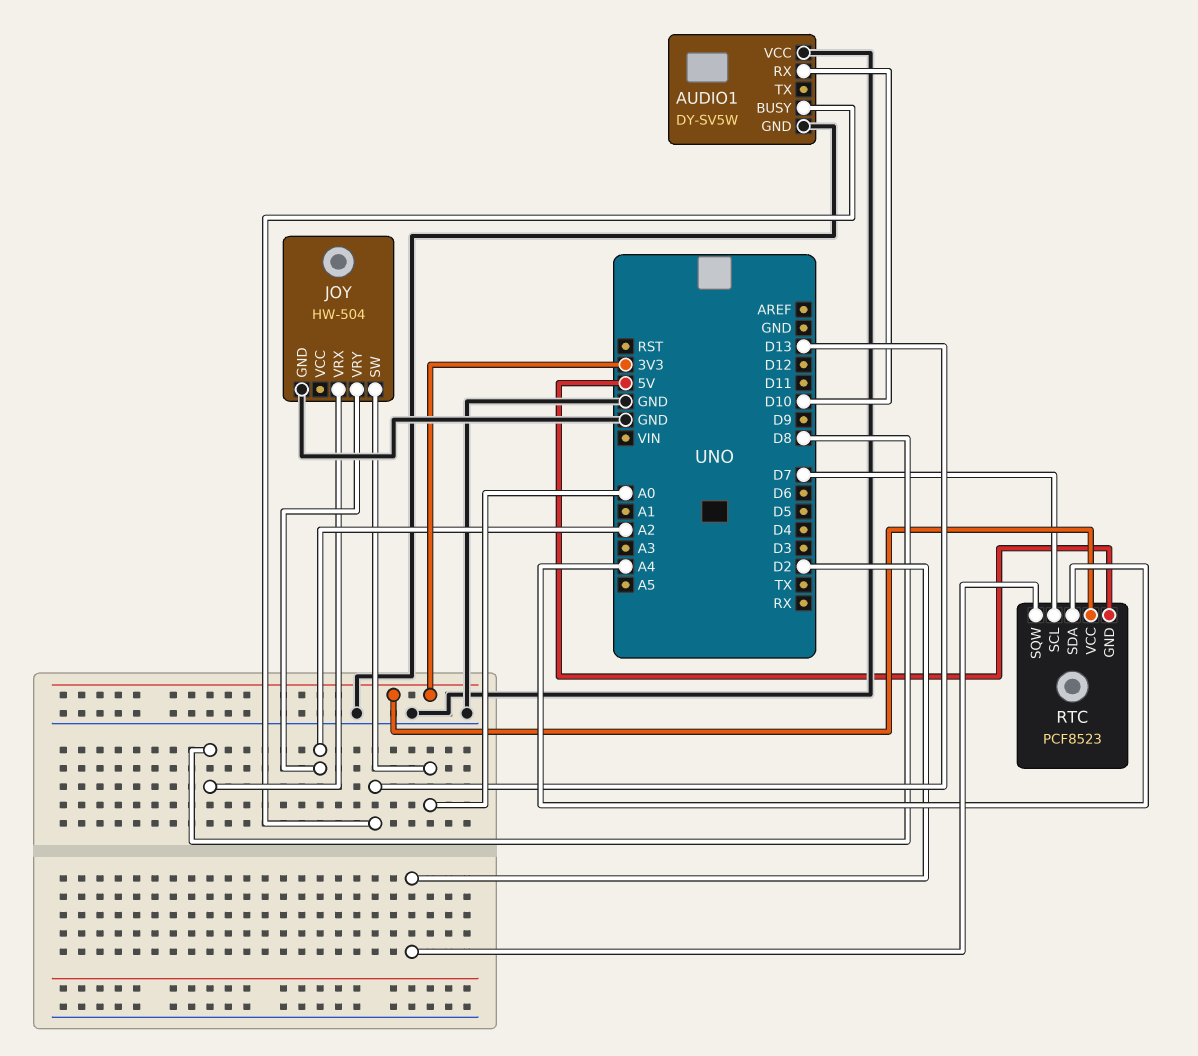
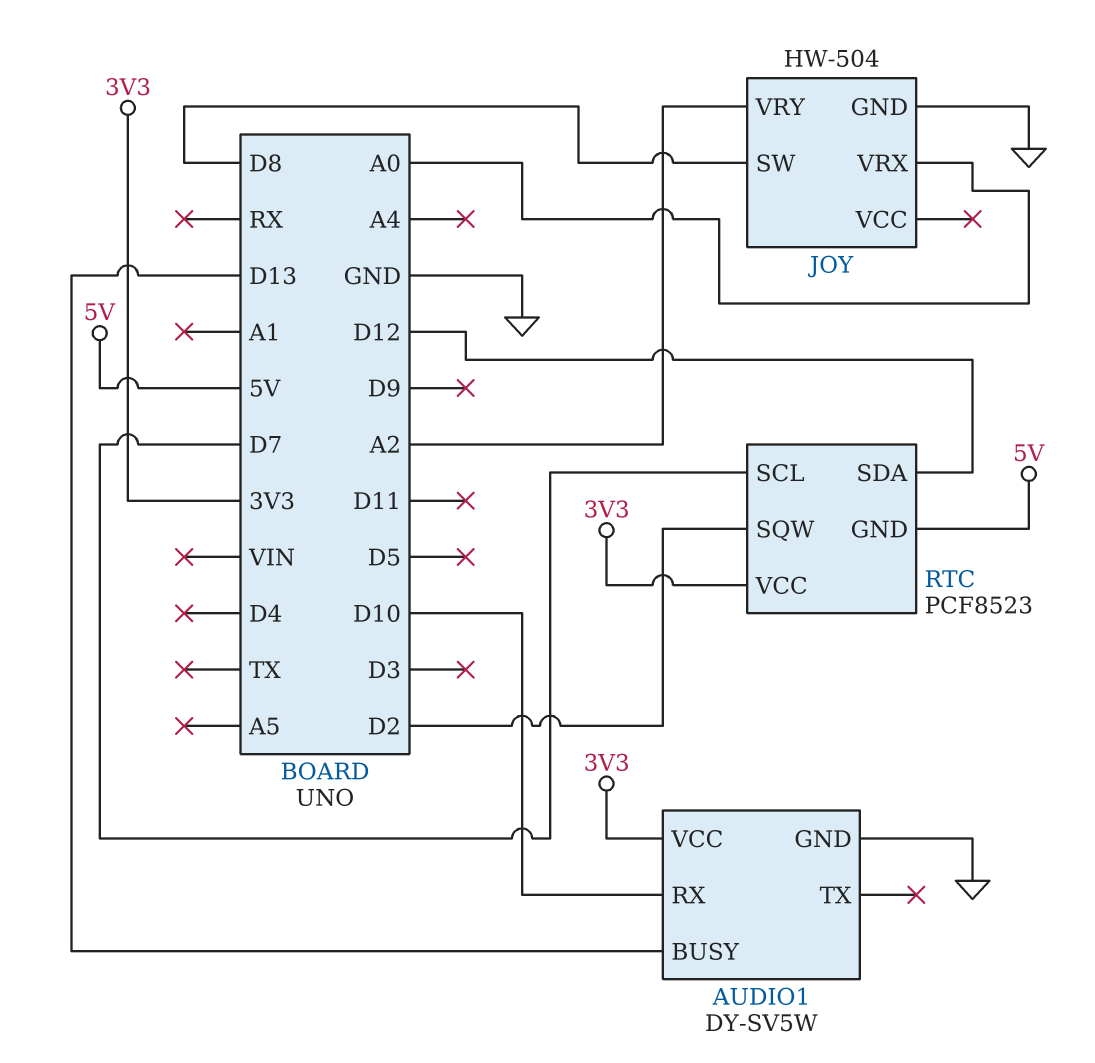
AUDIO1 pin VCC: GND -> 3V3
JOY pin SW: A0 -> D8
JOY pin VRX: D8 -> A0
RTC pin SDA: A4 -> D12

